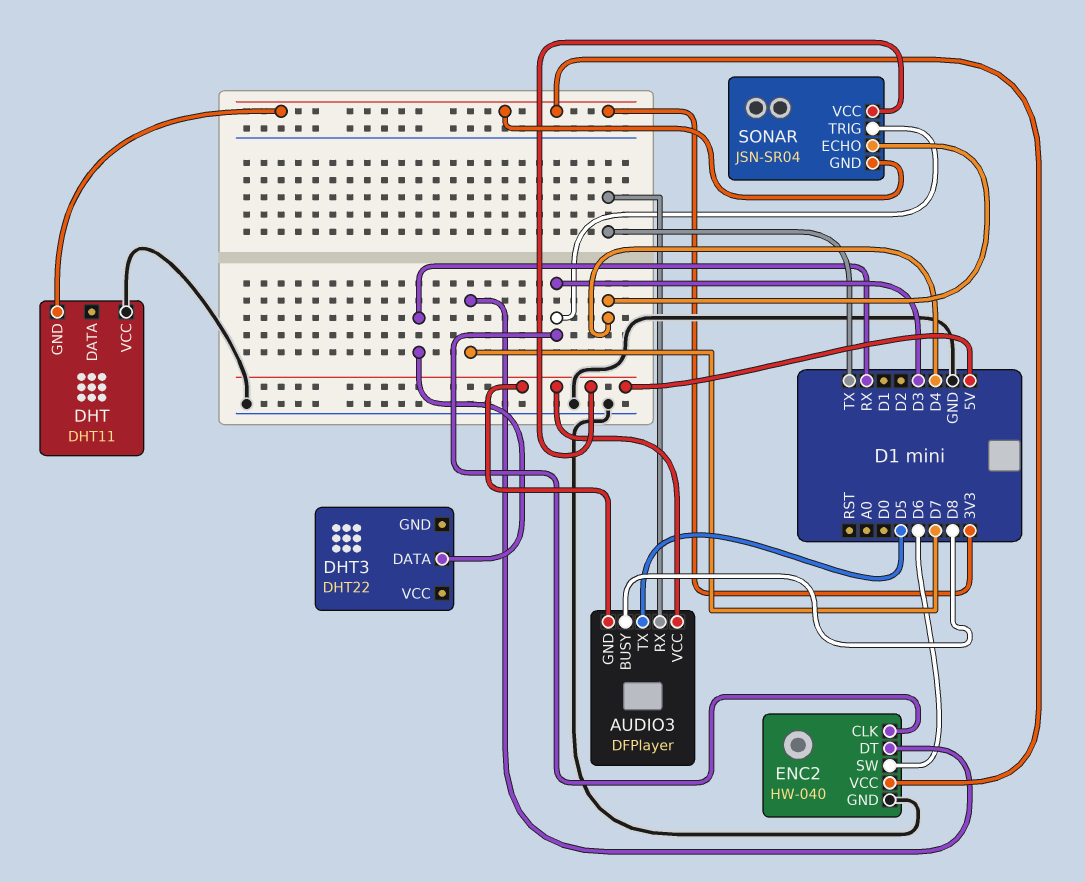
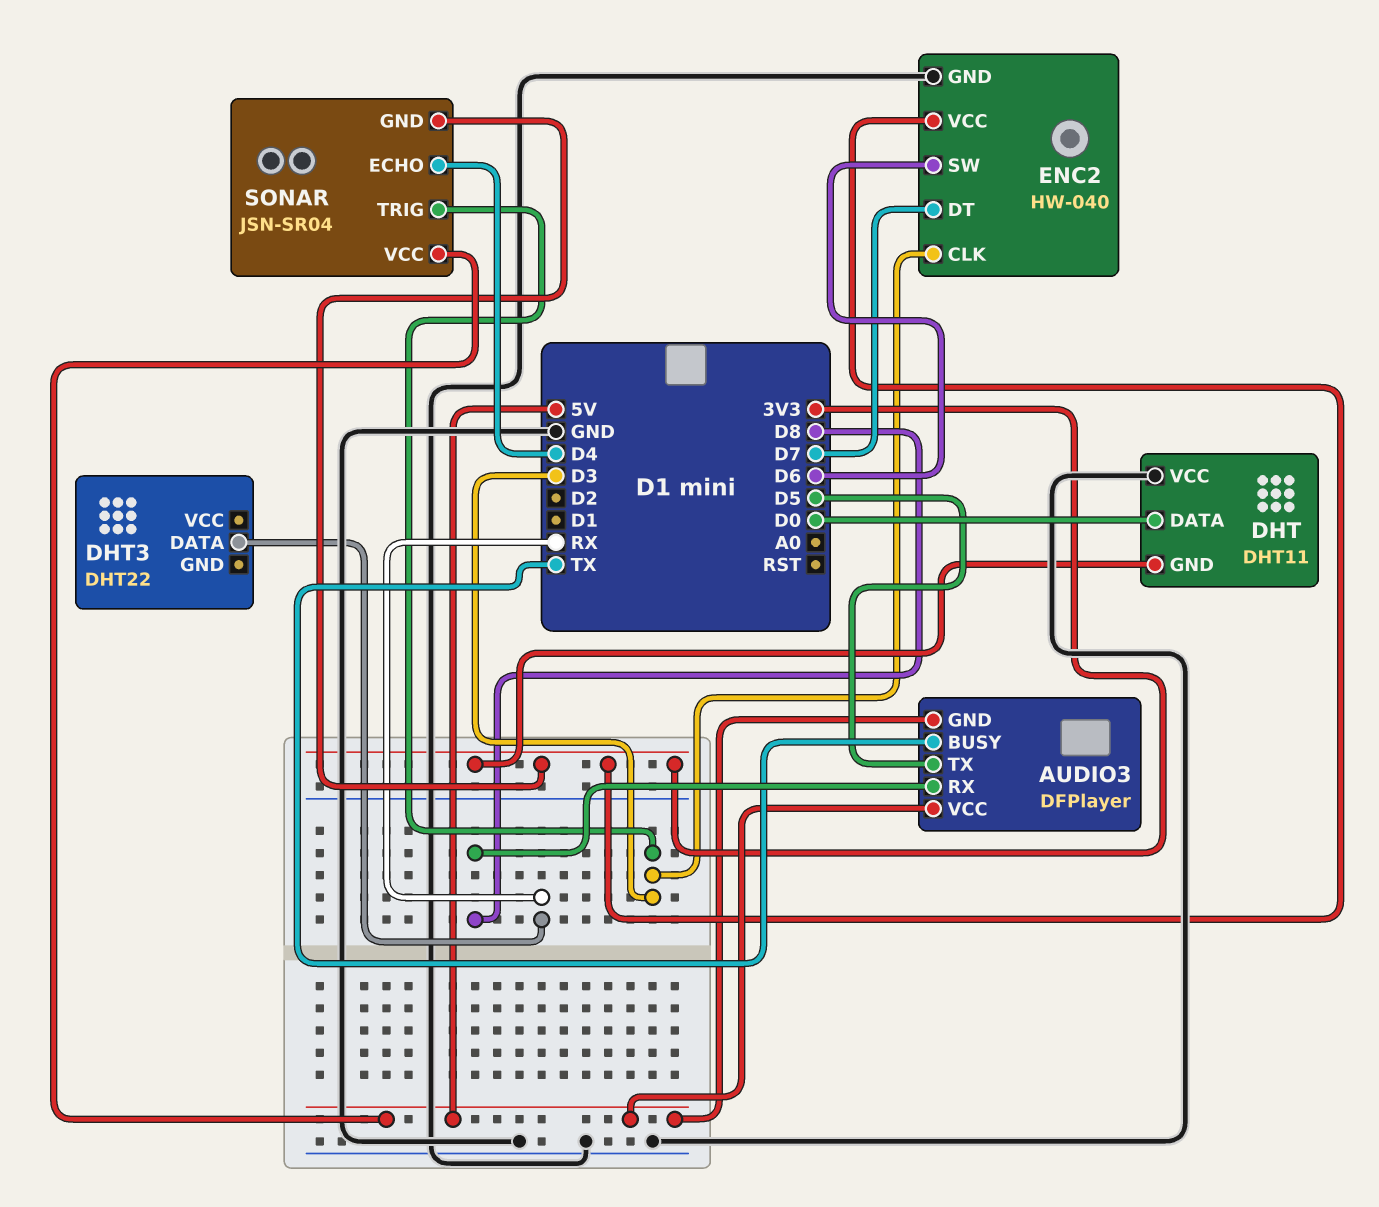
AUDIO3 pin BUSY: D8 -> TX
AUDIO3 pin RX: TX -> D8
DHT pin DATA: none -> D0

